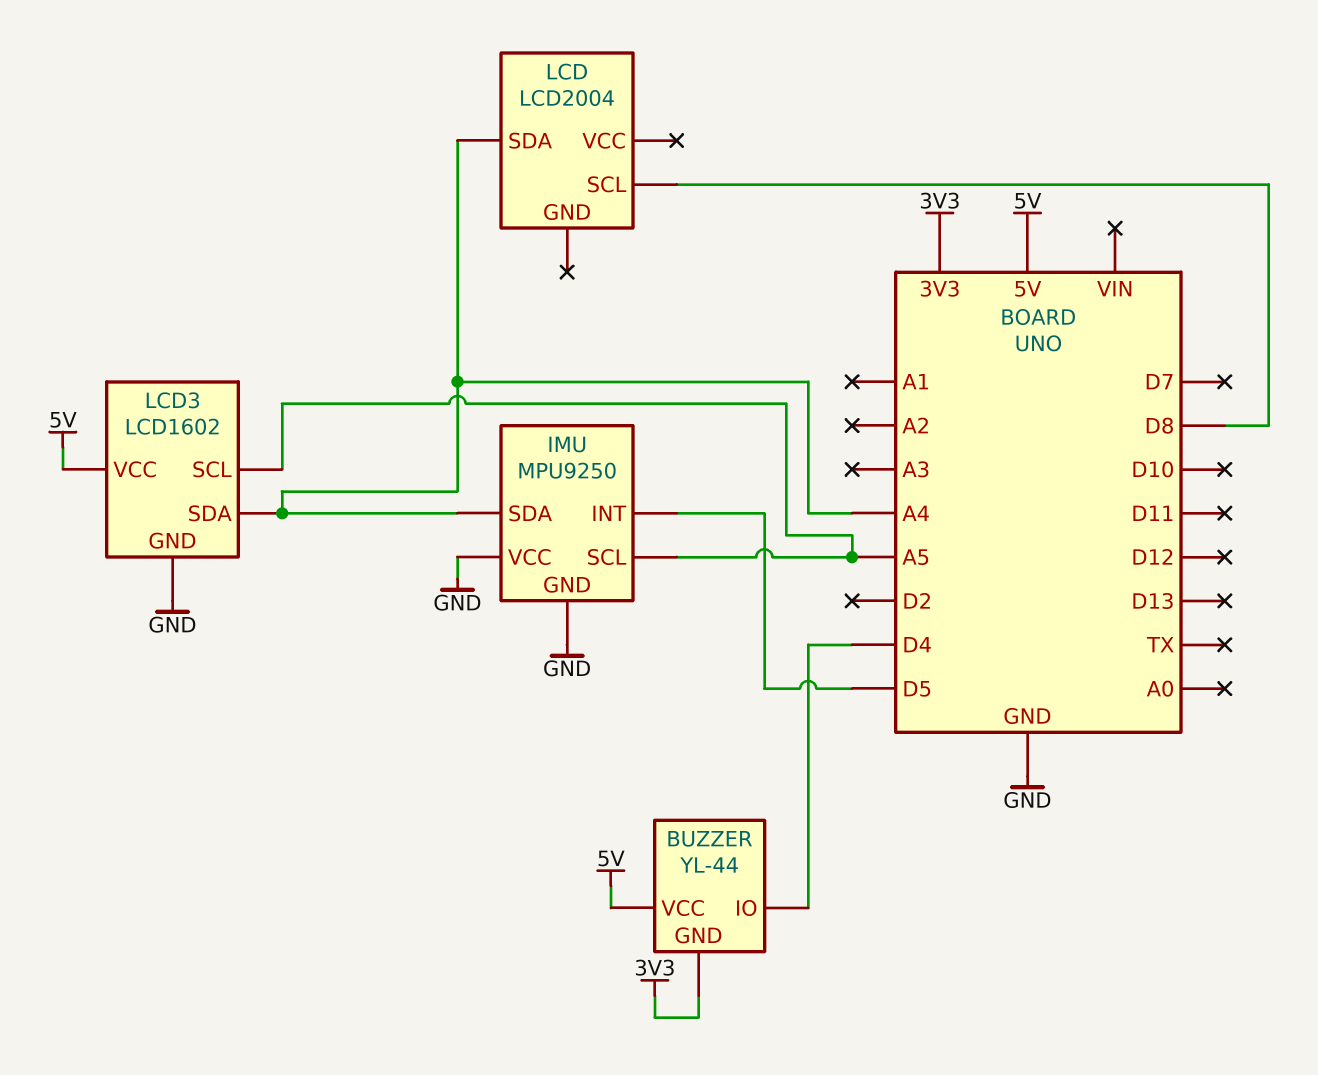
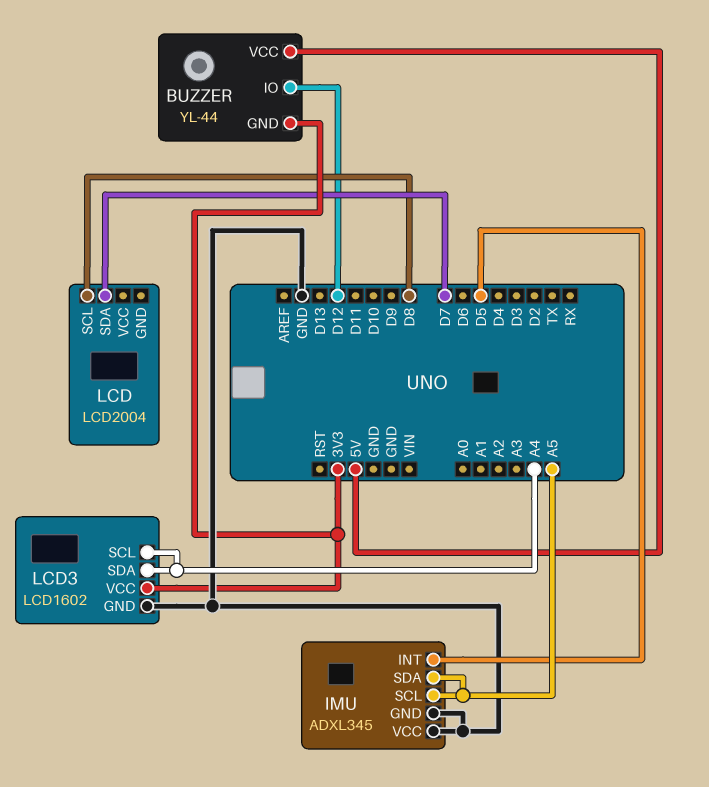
BUZZER pin IO: D4 -> D12
IMU: MPU9250 -> ADXL345
IMU pin SDA: A4 -> A5
LCD pin SDA: A4 -> D7
LCD3 pin SCL: A5 -> A4
LCD3 pin VCC: 5V -> 3V3

